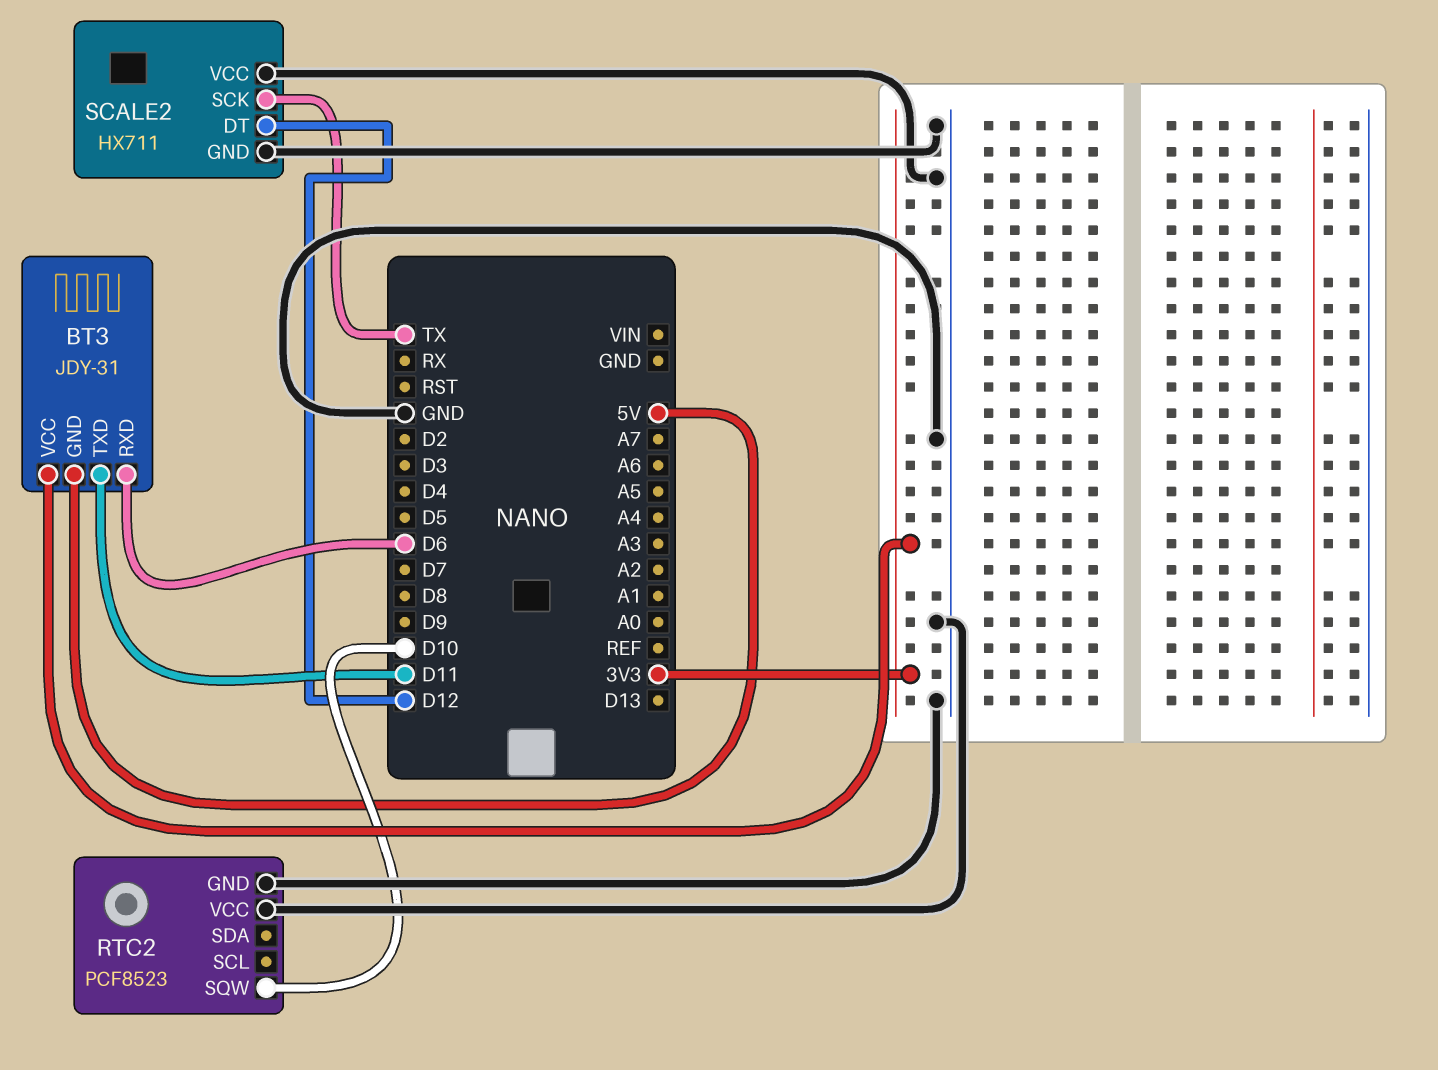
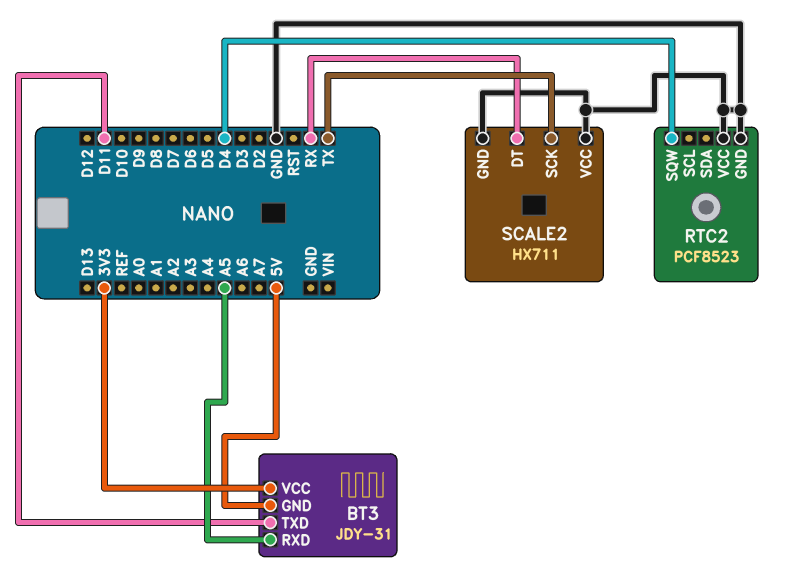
BT3 pin RXD: D6 -> A5
RTC2 pin SQW: D10 -> D4
SCALE2 pin DT: D12 -> RX

